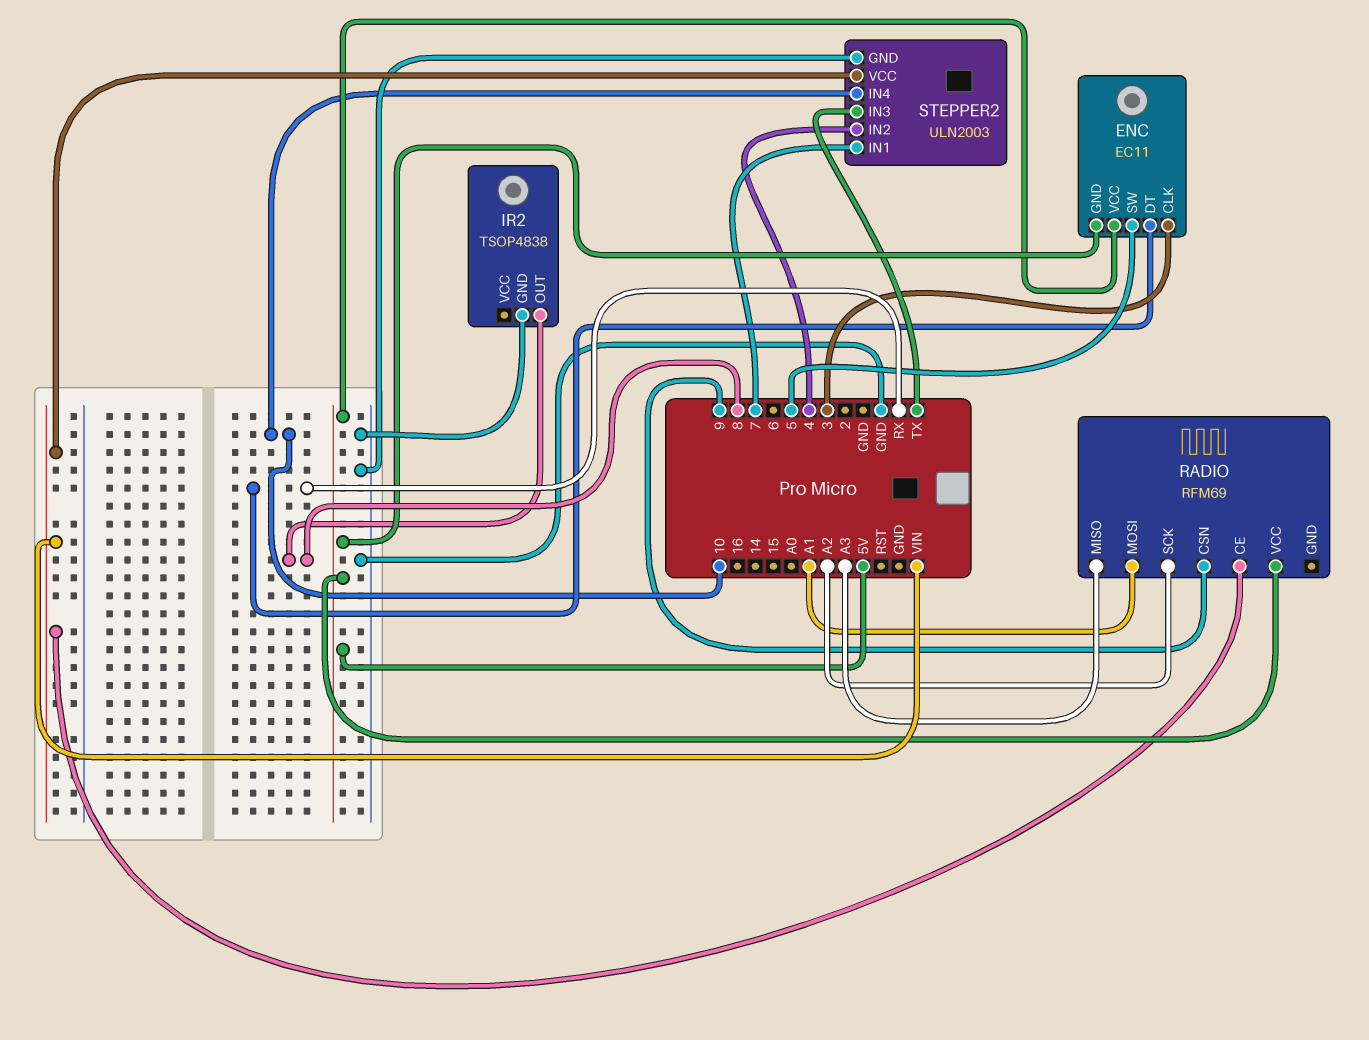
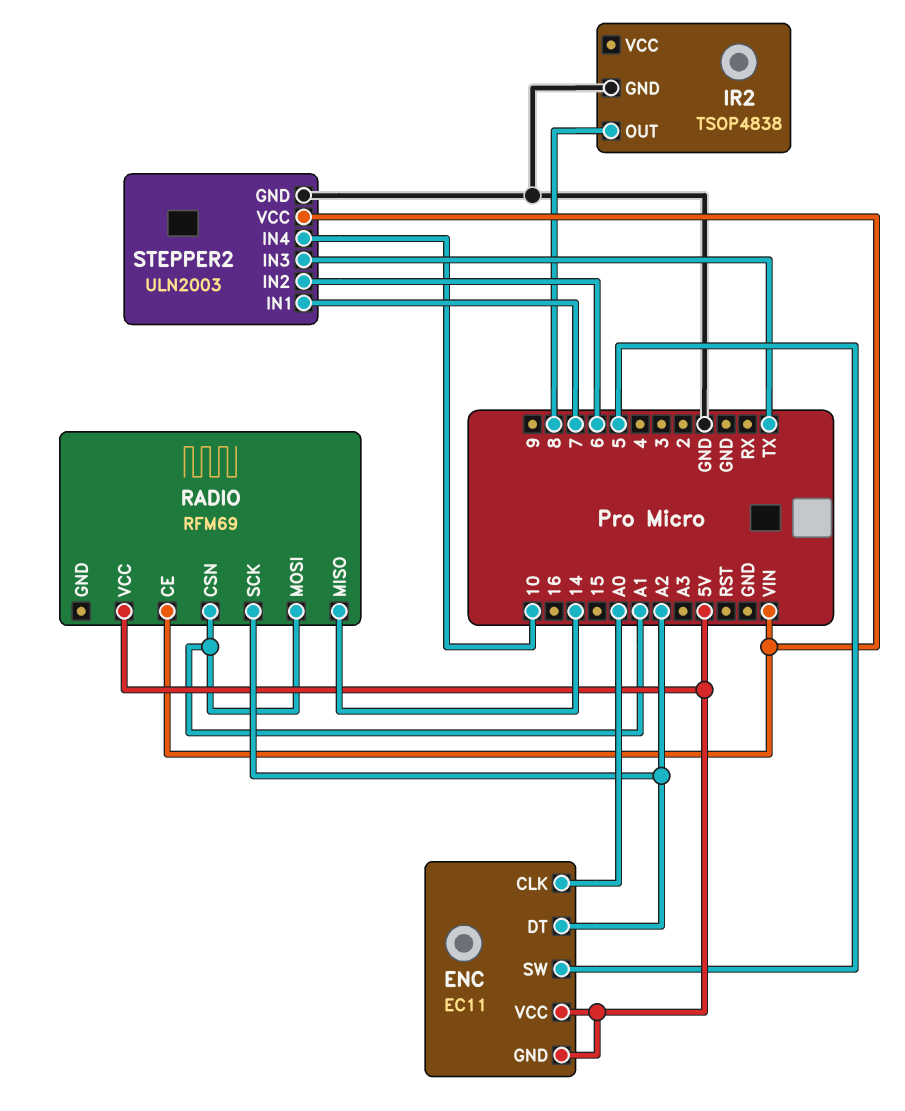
ENC pin CLK: 3 -> A0
ENC pin DT: RX -> A2
RADIO pin CSN: 9 -> A1
RADIO pin MISO: A3 -> 14
STEPPER2 pin IN2: 4 -> 6

